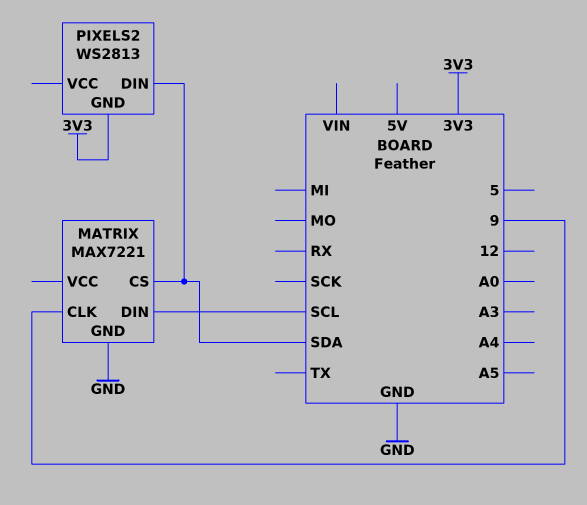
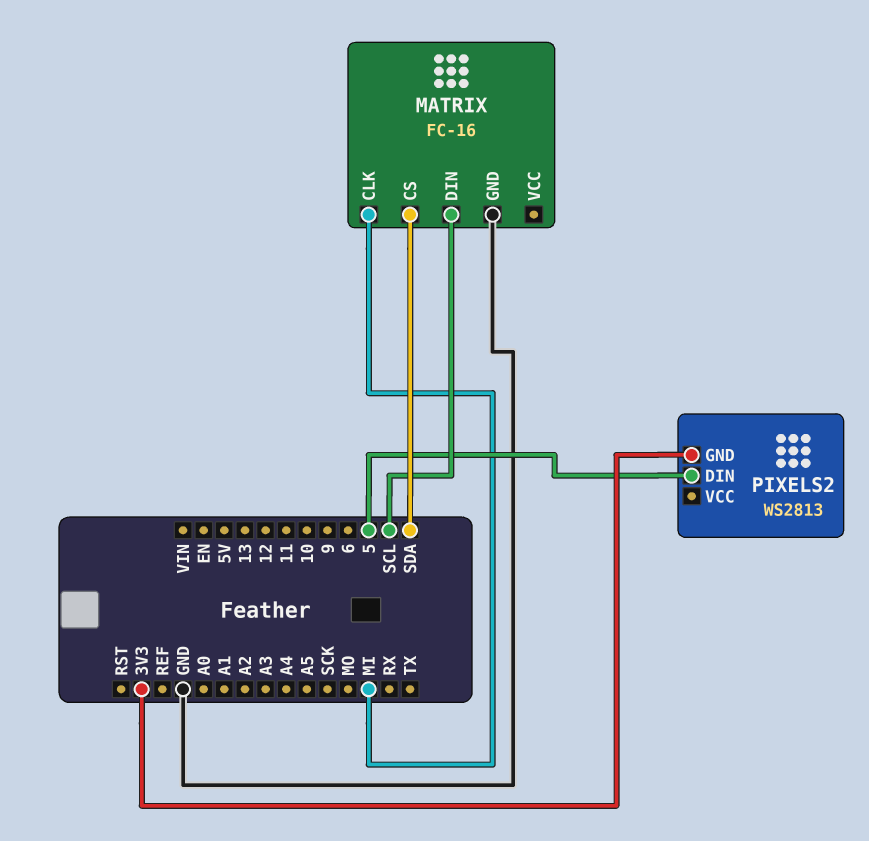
MATRIX: MAX7221 -> FC-16
MATRIX pin CLK: 9 -> MI
PIXELS2 pin DIN: SDA -> 5

